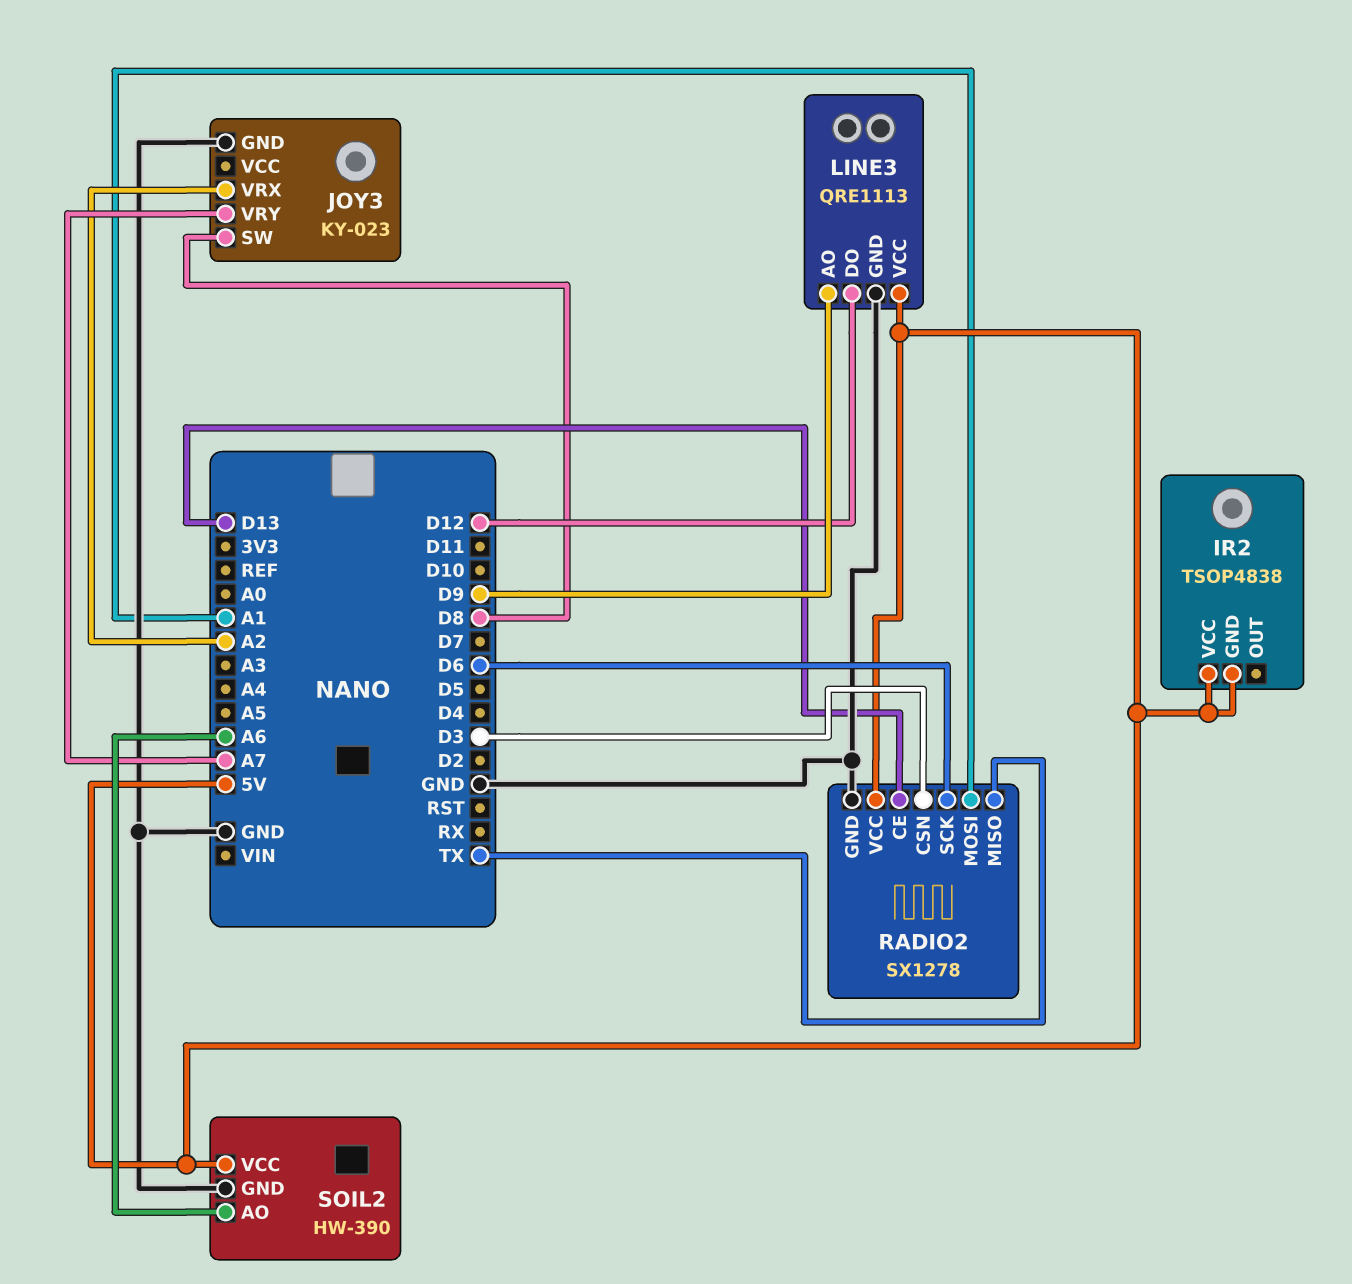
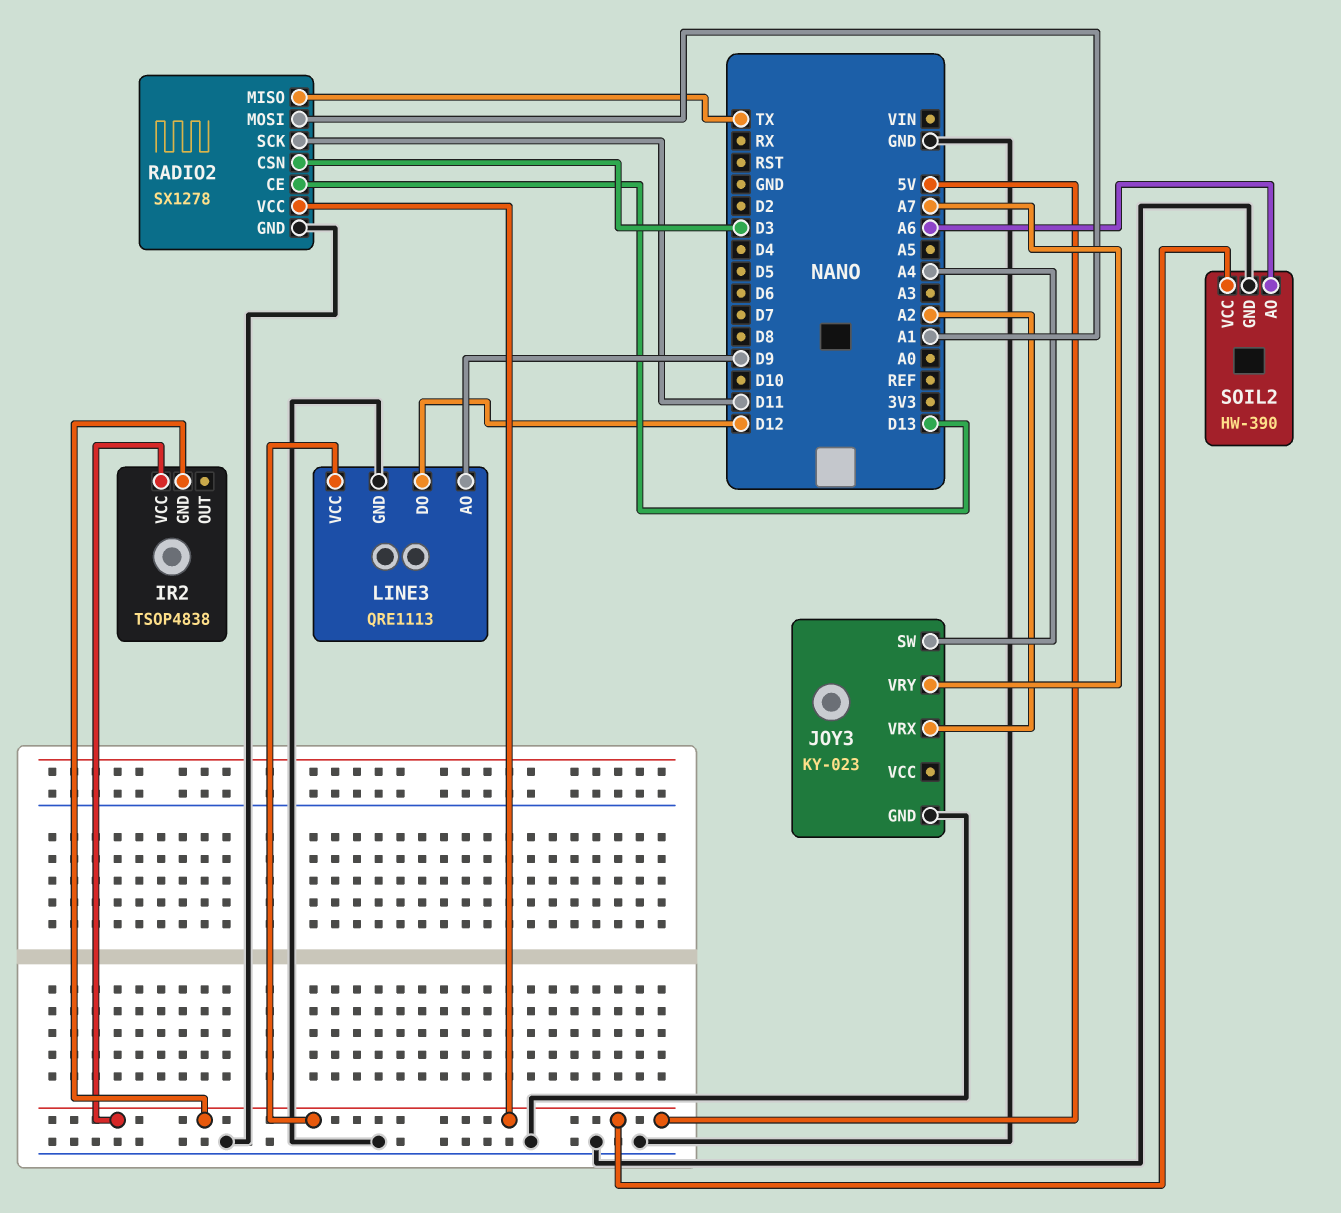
JOY3 pin SW: D8 -> A4
RADIO2 pin SCK: D6 -> D11

